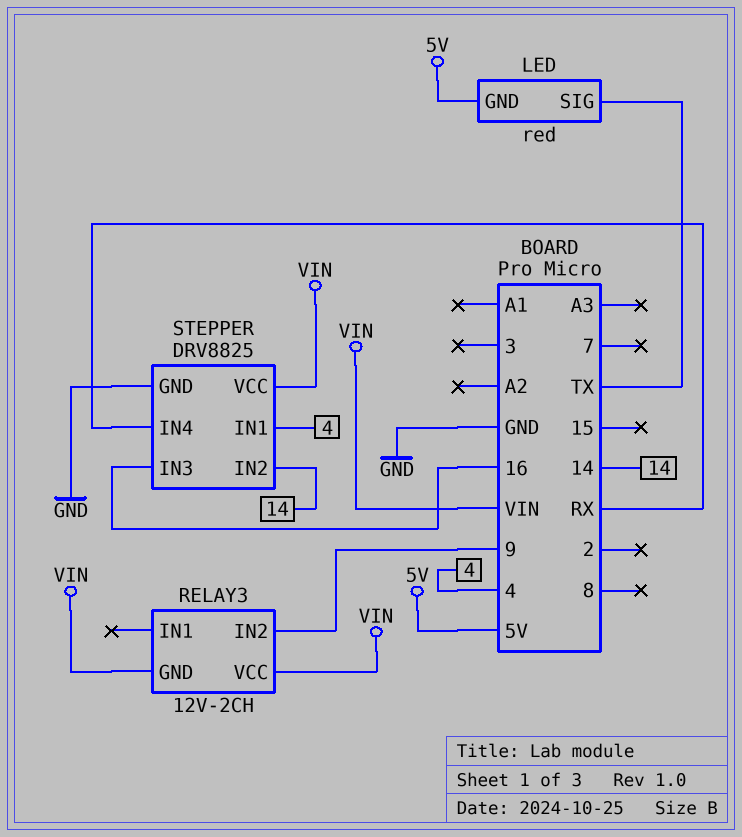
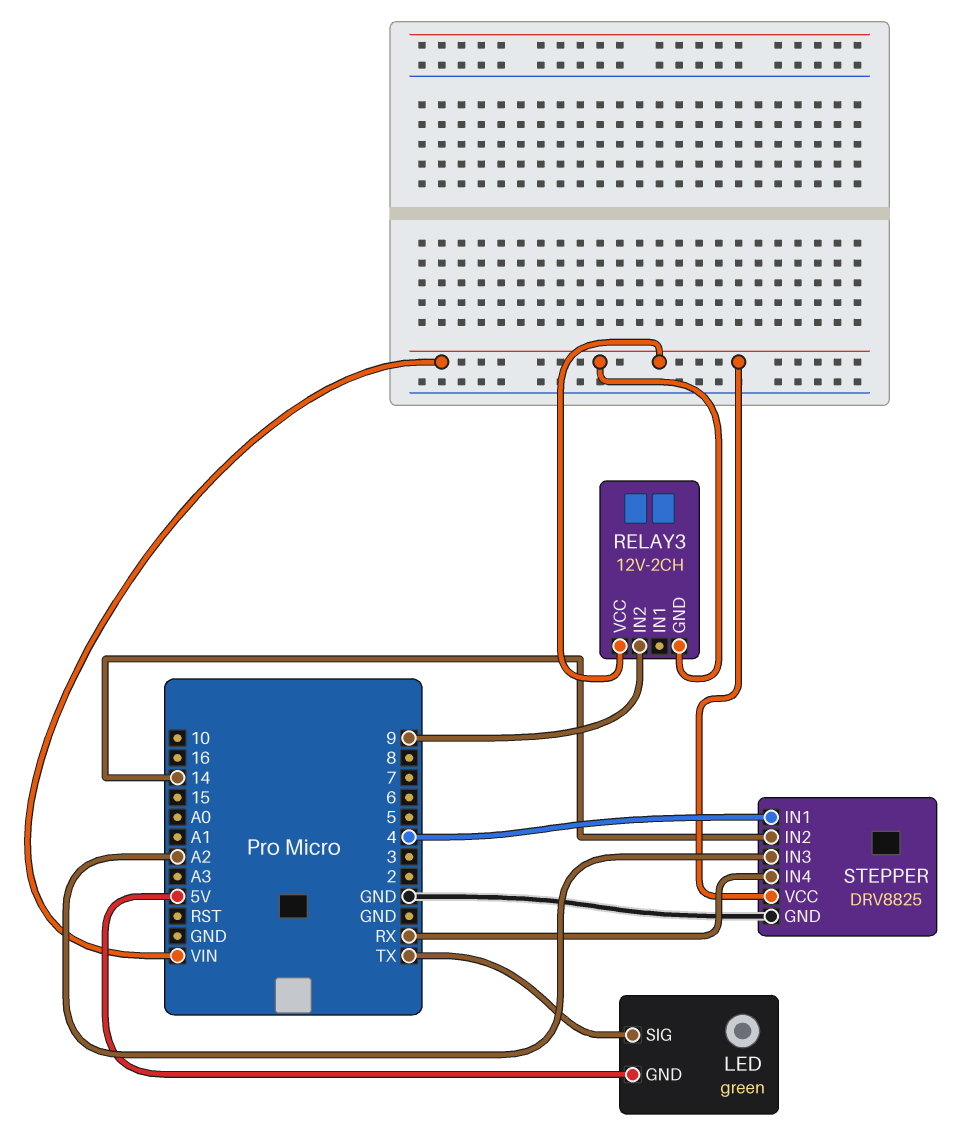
LED: red -> green
STEPPER pin IN3: 16 -> A2

